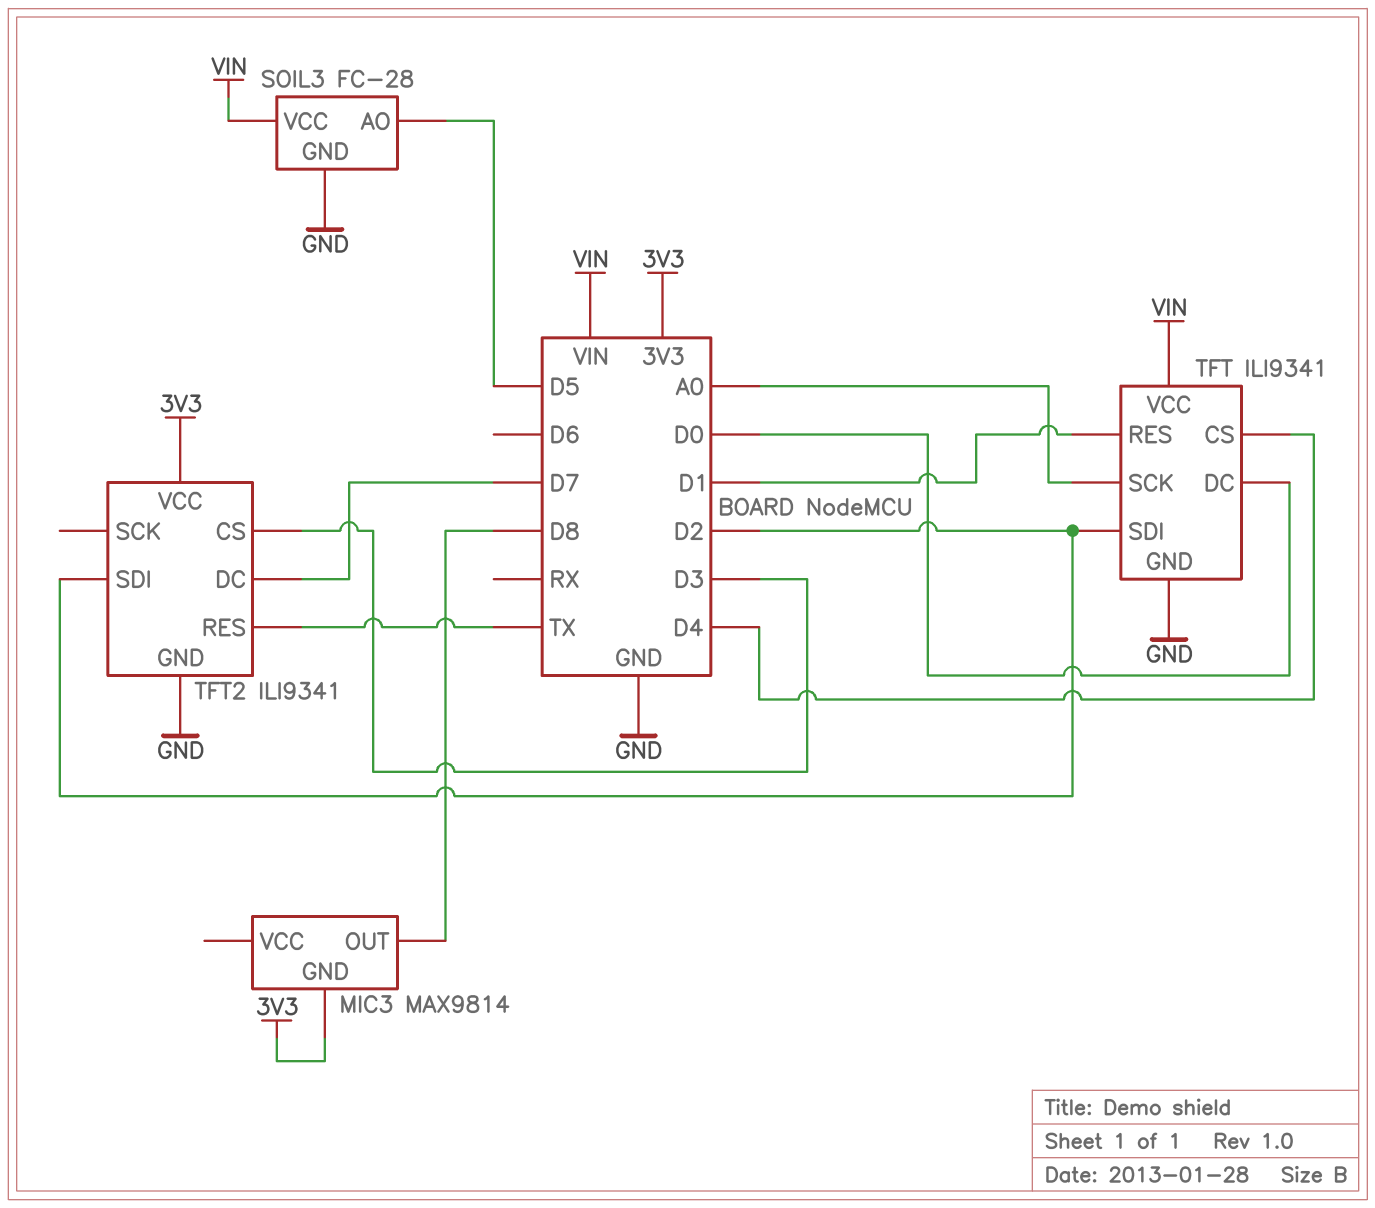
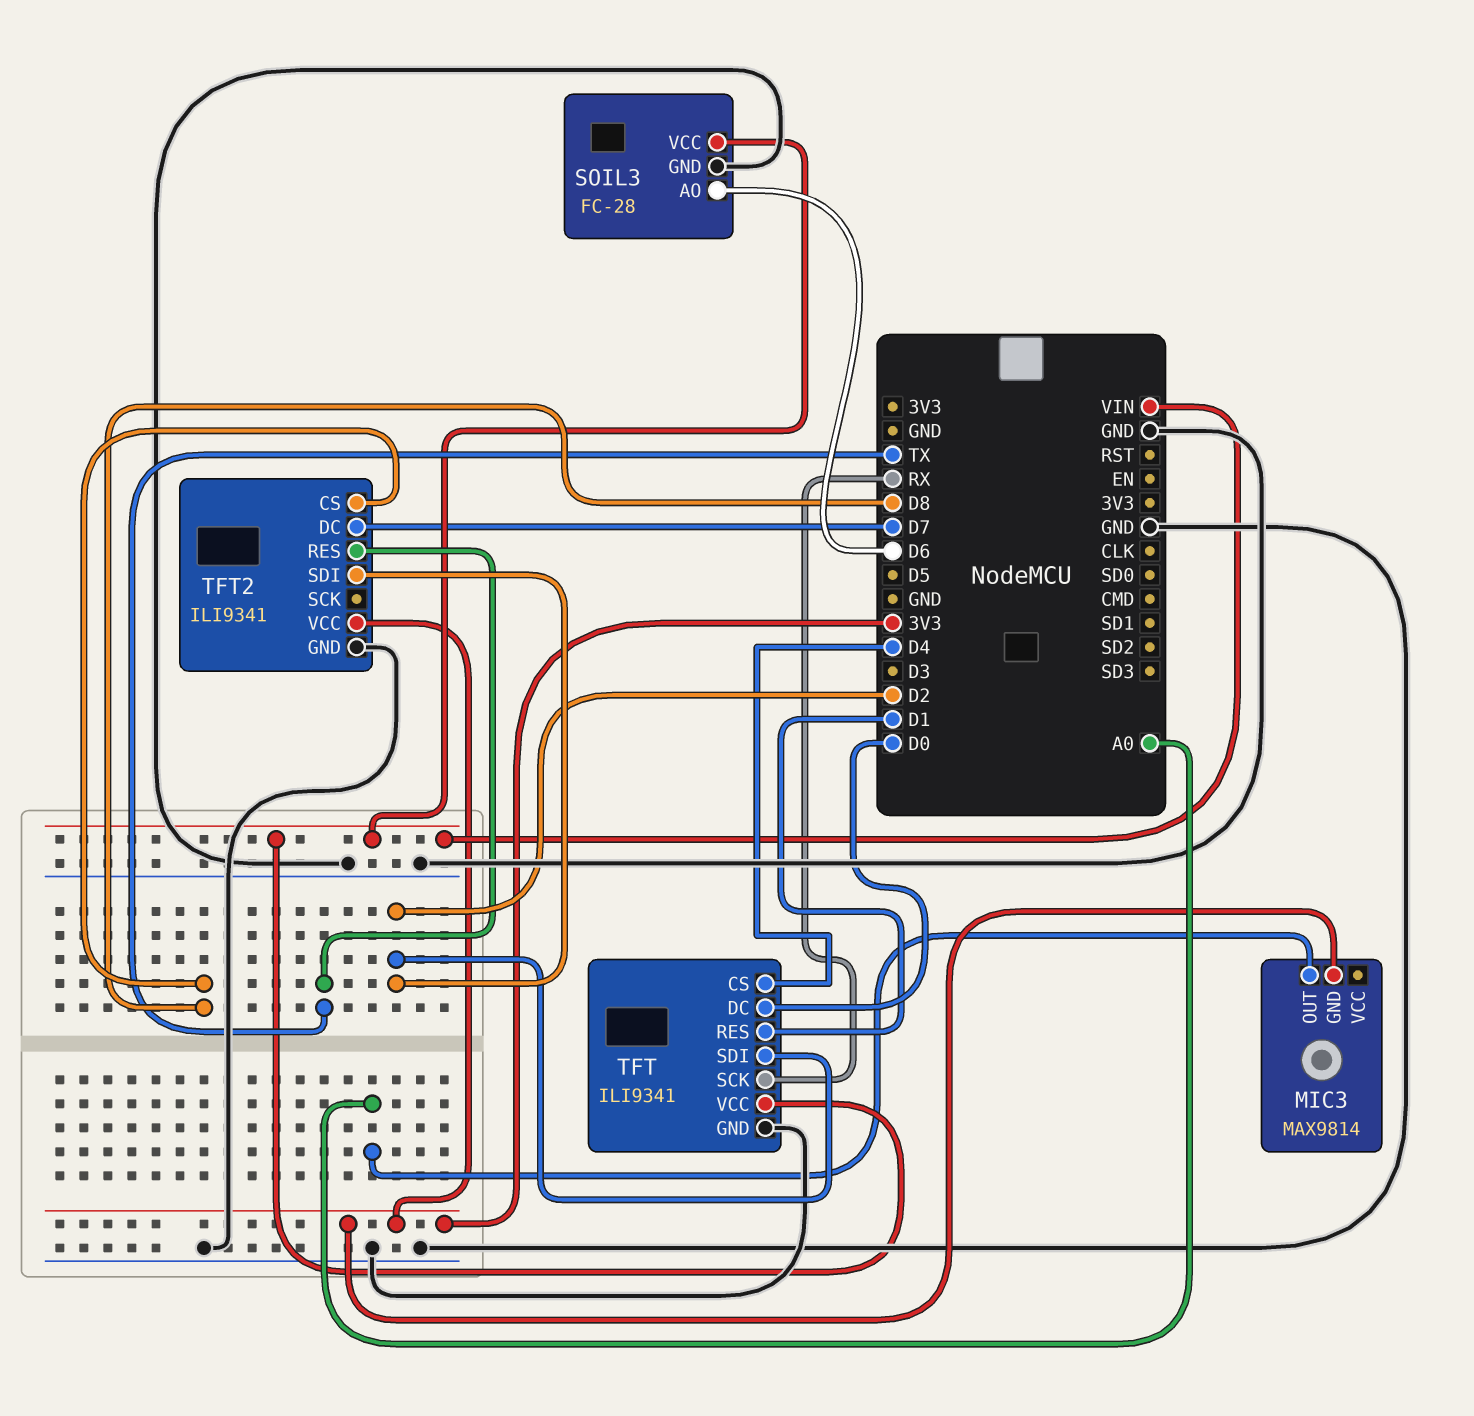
MIC3 pin OUT: D8 -> A0
SOIL3 pin AO: D5 -> D6
TFT pin SCK: A0 -> RX
TFT2 pin CS: D3 -> D8

